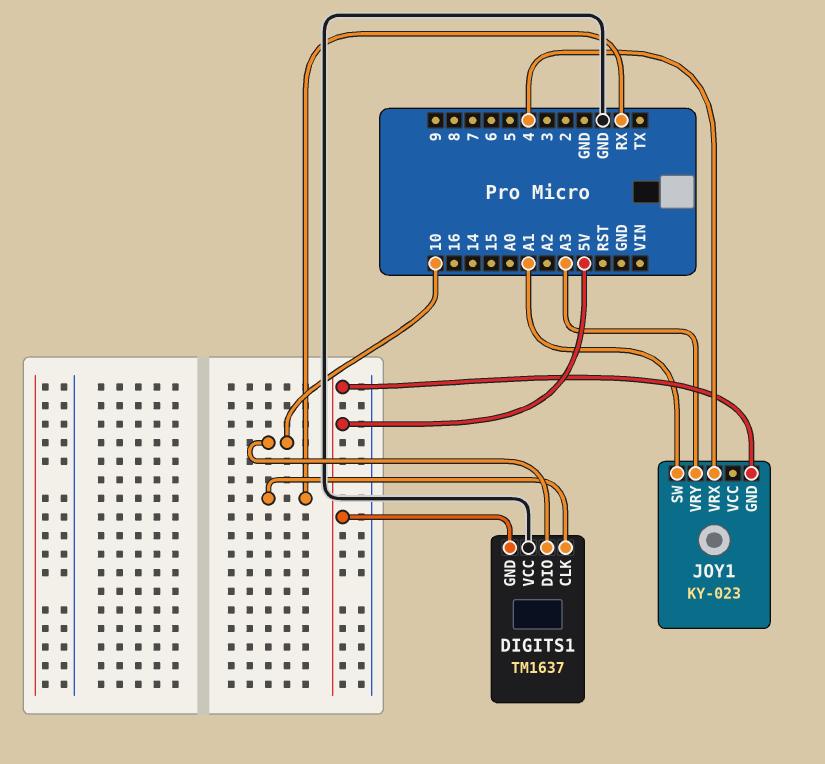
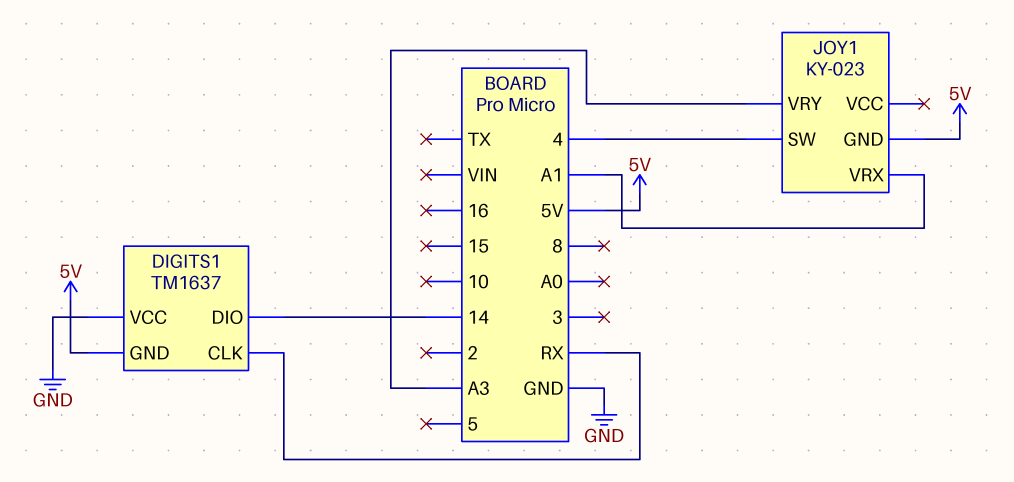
DIGITS1 pin DIO: 10 -> 14
JOY1 pin SW: A1 -> 4
JOY1 pin VRX: 4 -> A1

